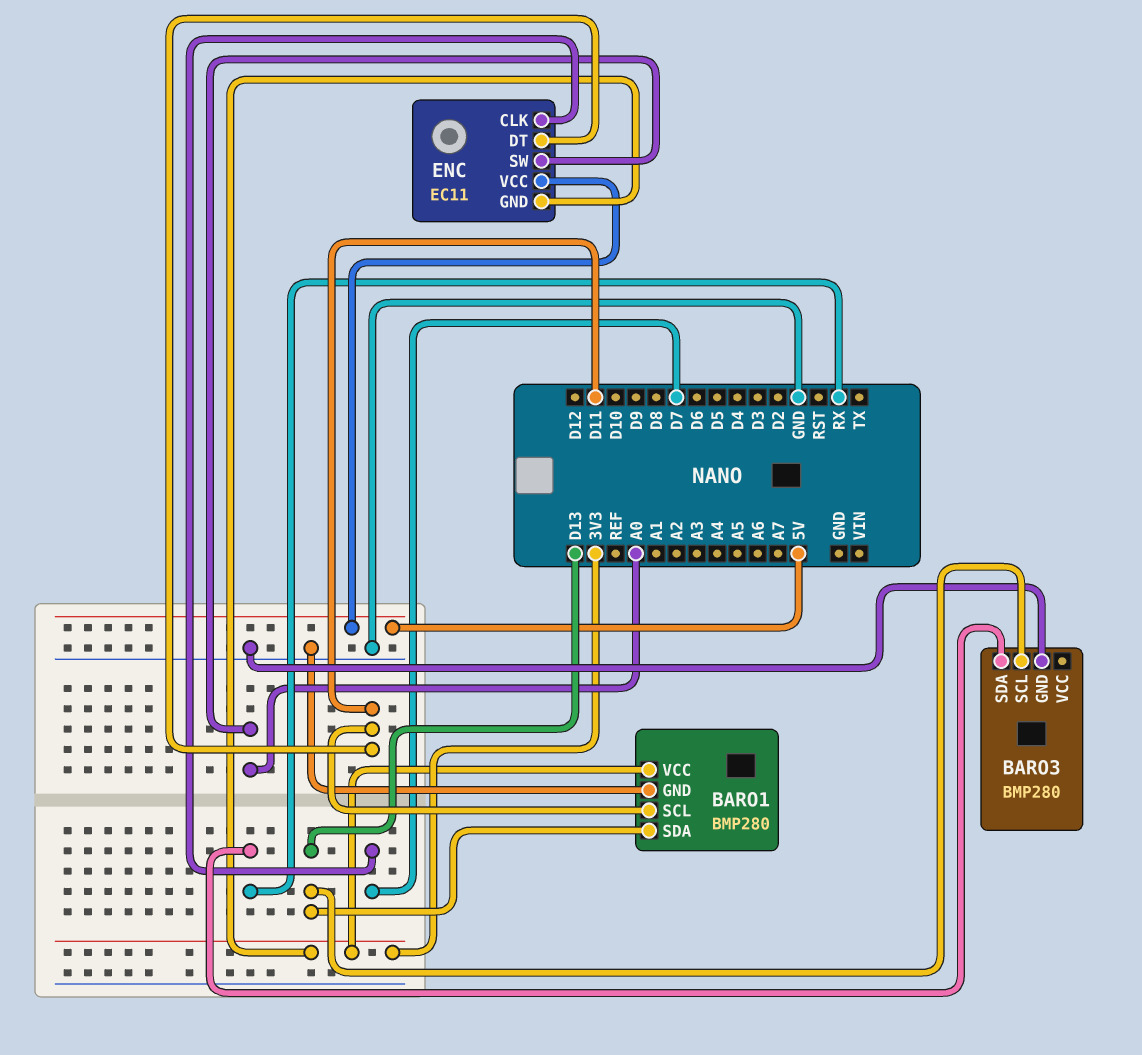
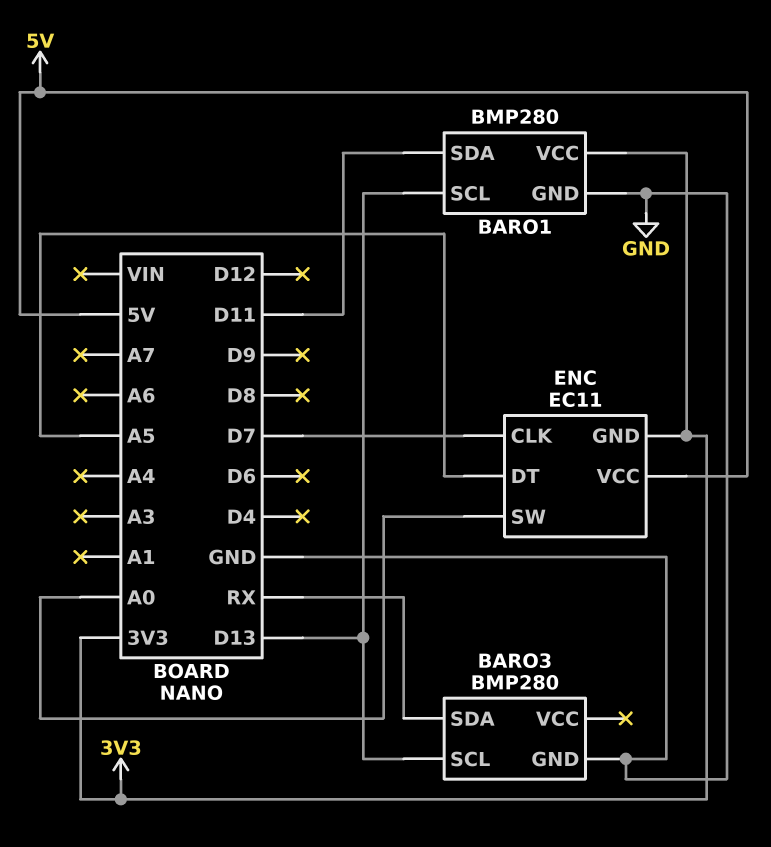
BARO1 pin SCL: D11 -> D13
BARO1 pin SDA: D13 -> D11
ENC pin DT: D11 -> A5

